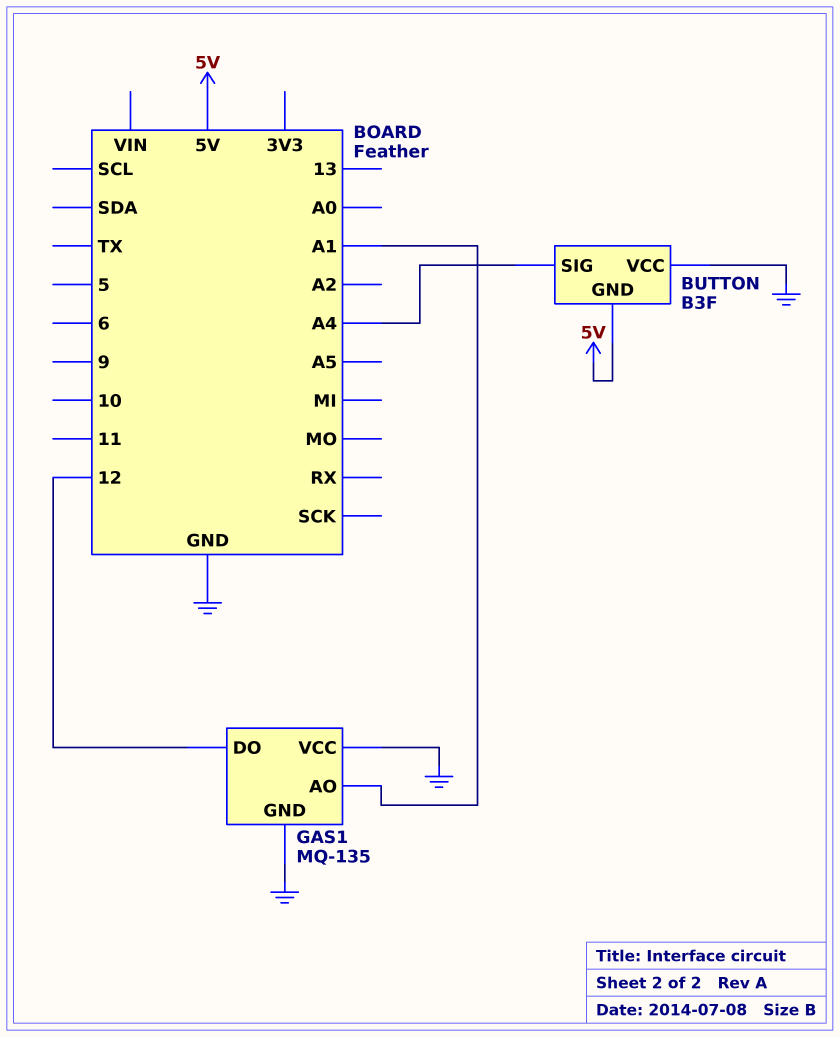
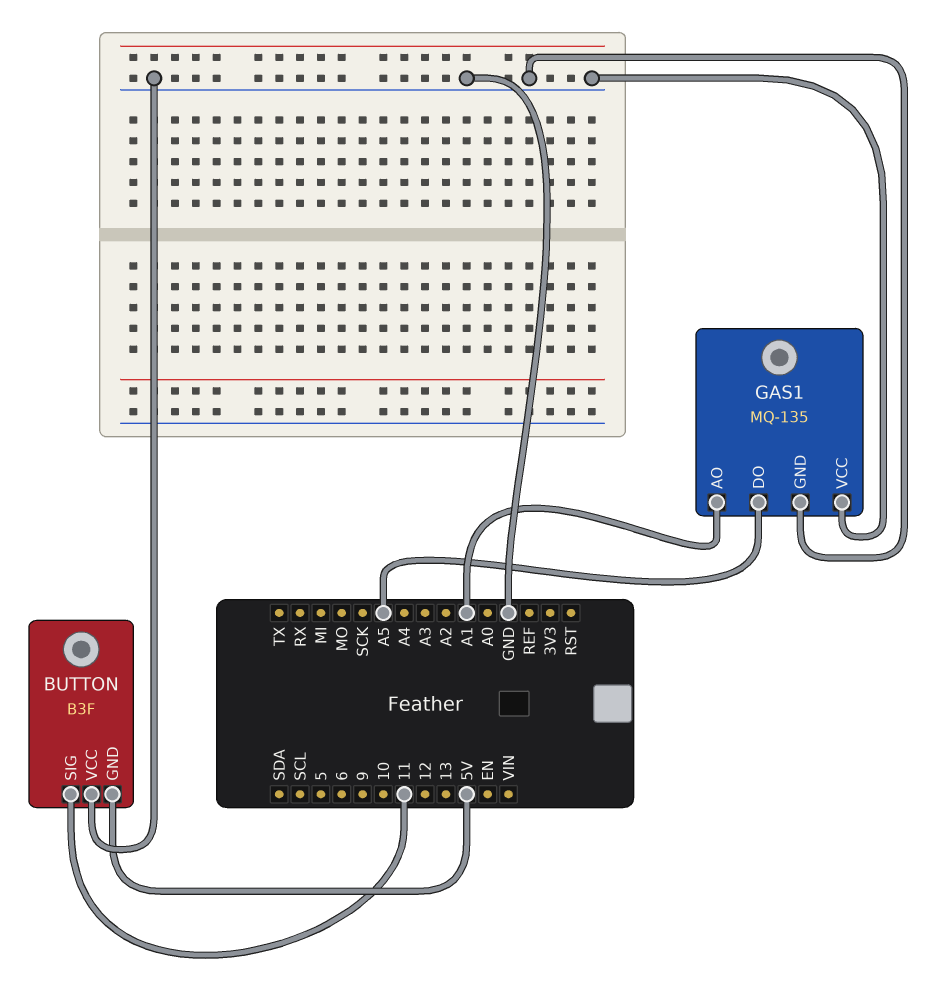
BUTTON pin SIG: A4 -> 11
GAS1 pin DO: 12 -> A5

